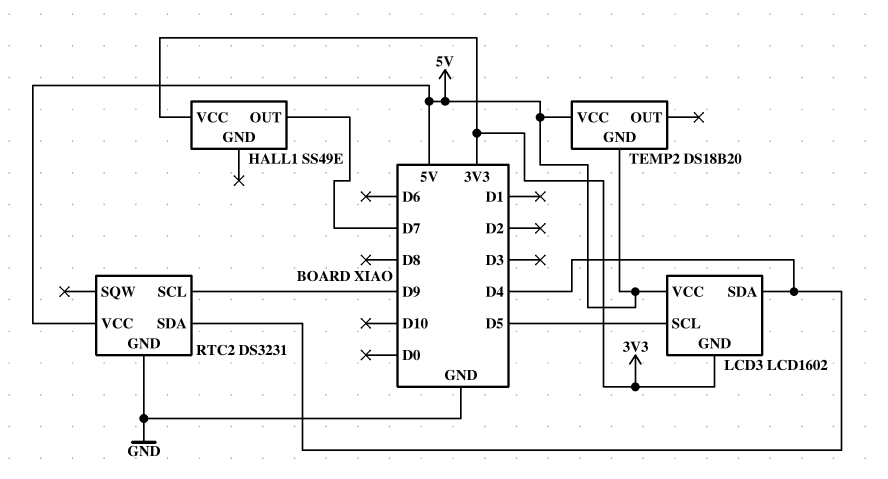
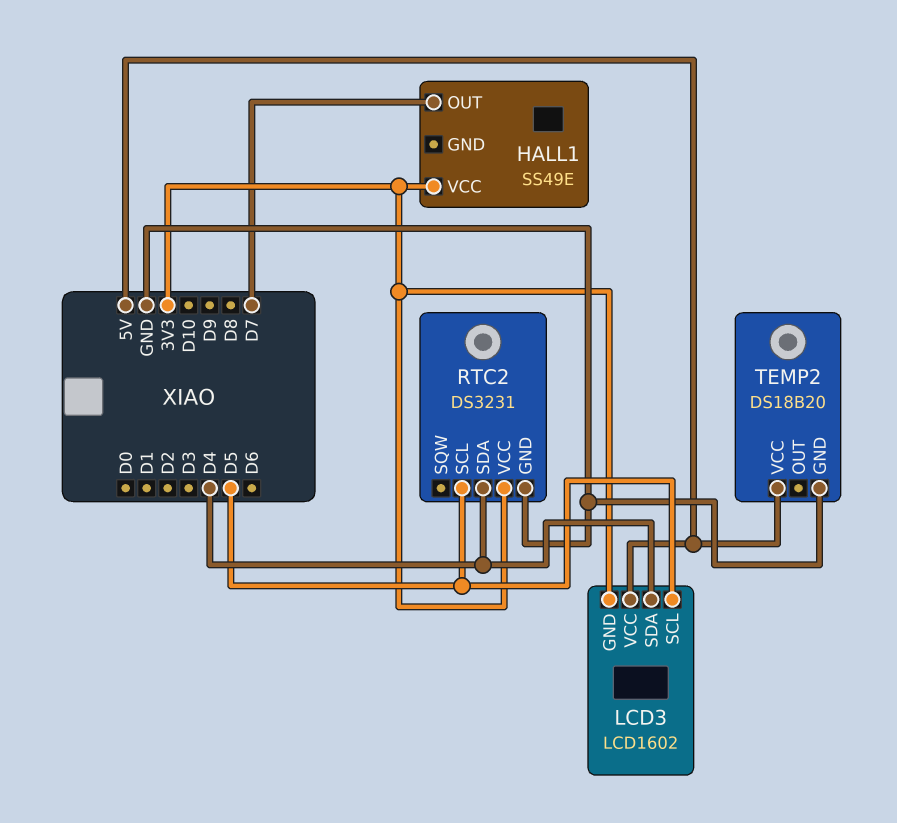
RTC2 pin SCL: D9 -> D5
RTC2 pin VCC: 5V -> 3V3
TEMP2 pin GND: 5V -> GND

